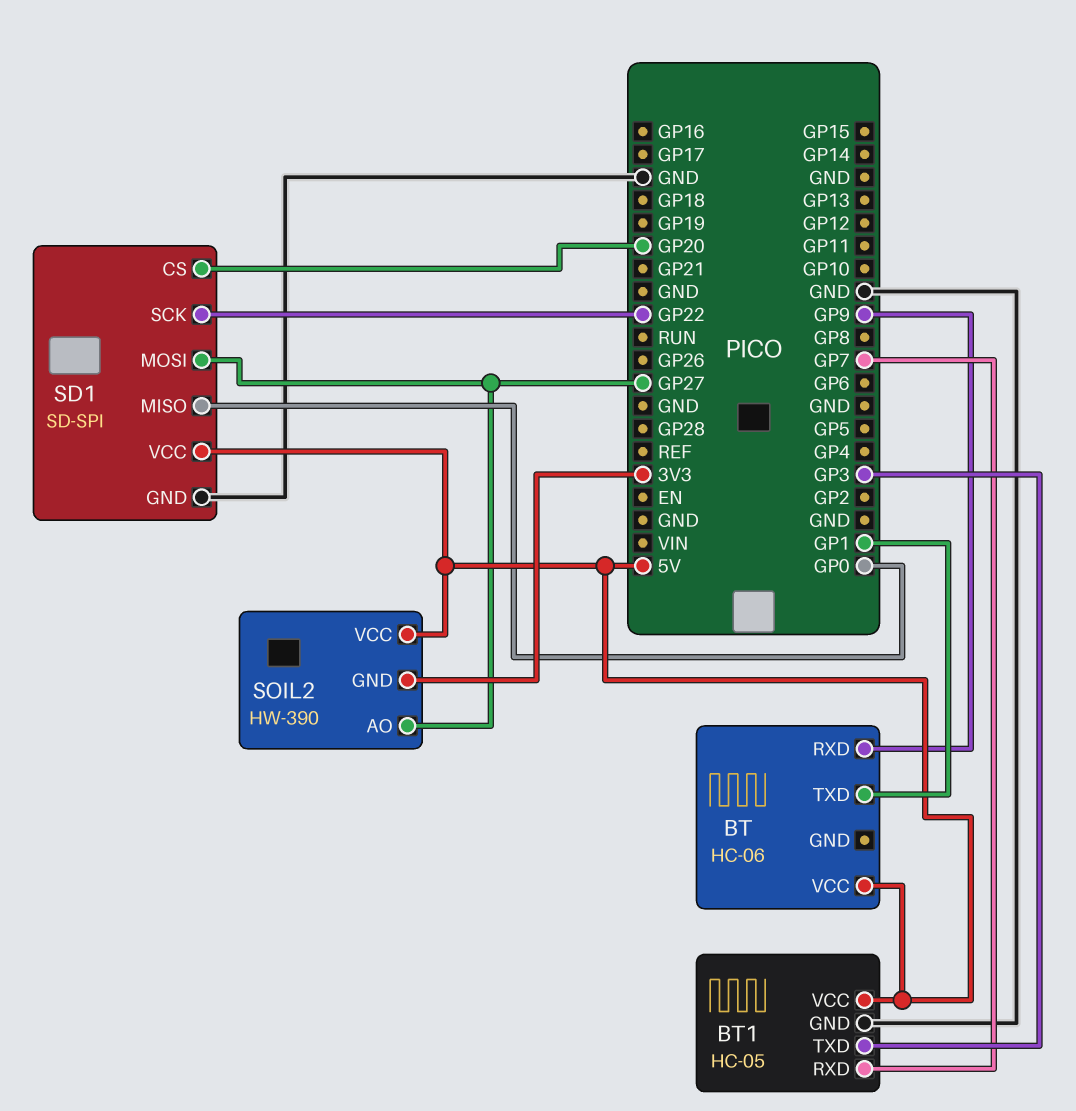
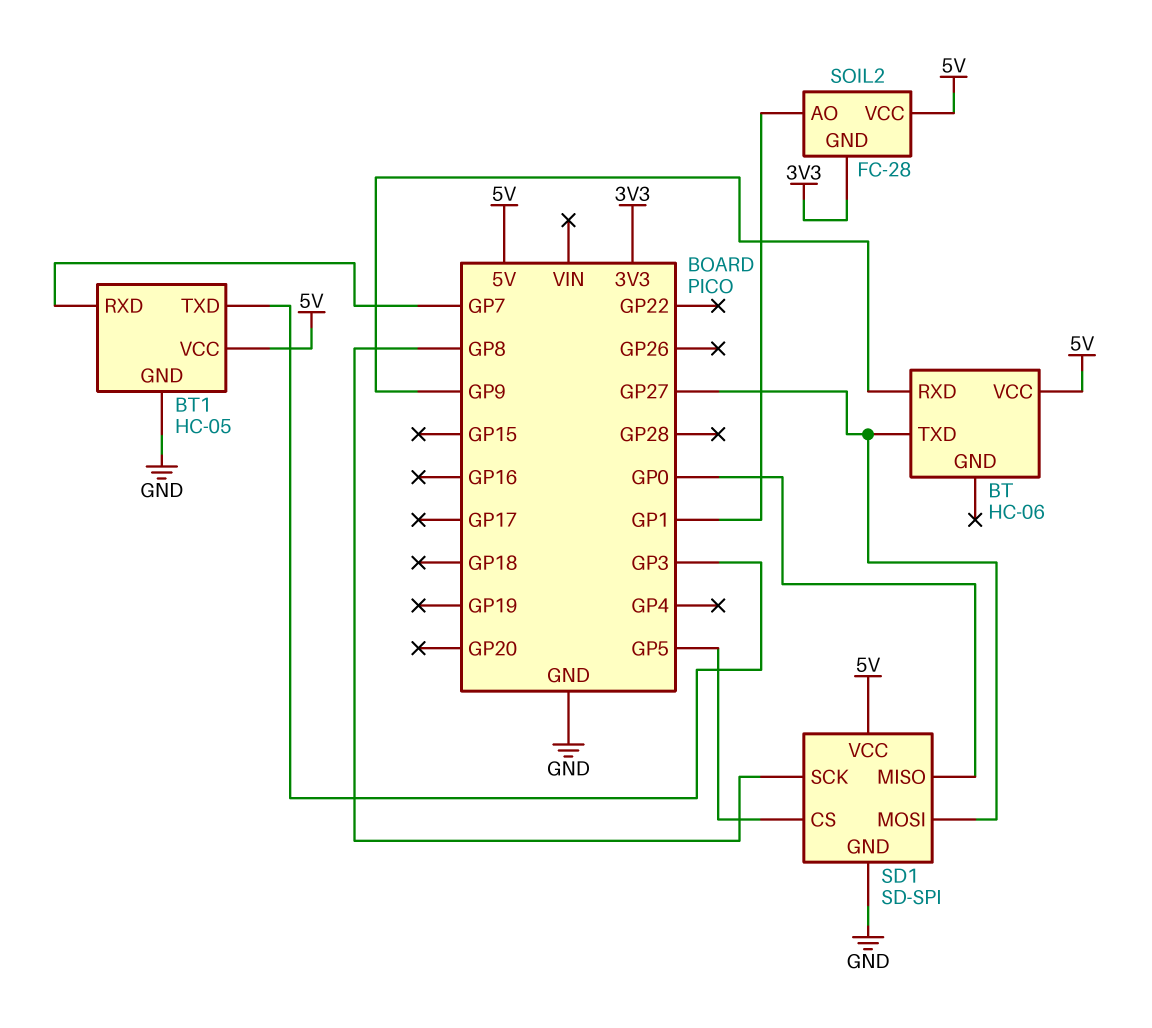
BT pin TXD: GP1 -> GP27
SD1 pin CS: GP20 -> GP5
SD1 pin SCK: GP22 -> GP8
SOIL2: HW-390 -> FC-28
SOIL2 pin AO: GP27 -> GP1

